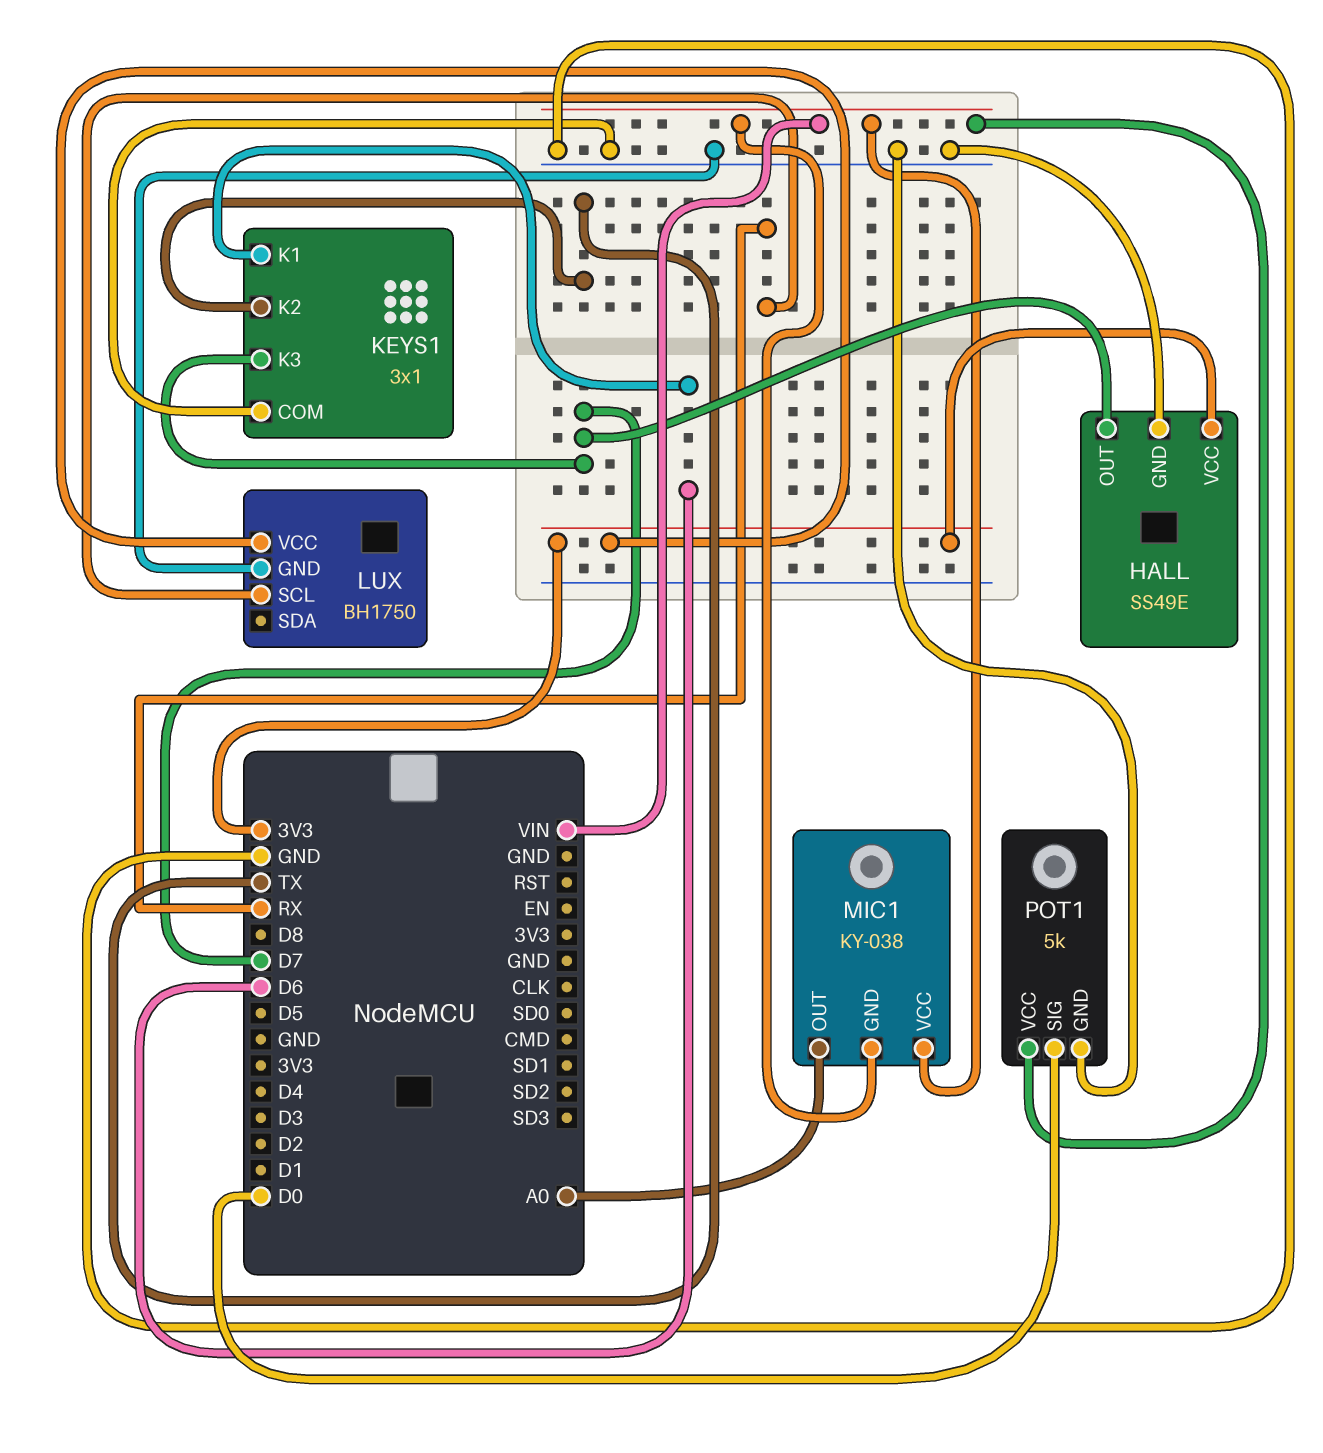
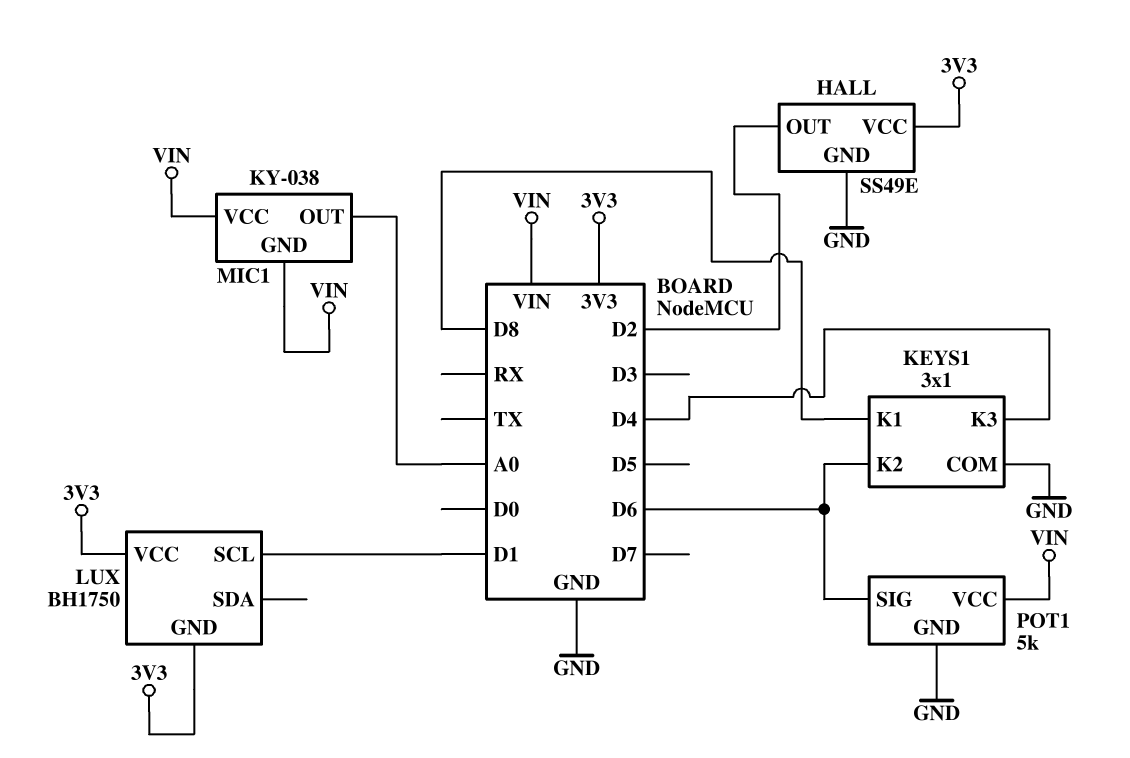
HALL pin OUT: D7 -> D2
KEYS1 pin K1: D6 -> D8
KEYS1 pin K2: TX -> D6
KEYS1 pin K3: D7 -> D4
LUX pin GND: GND -> 3V3
LUX pin SCL: RX -> D1
POT1 pin SIG: D0 -> D6

